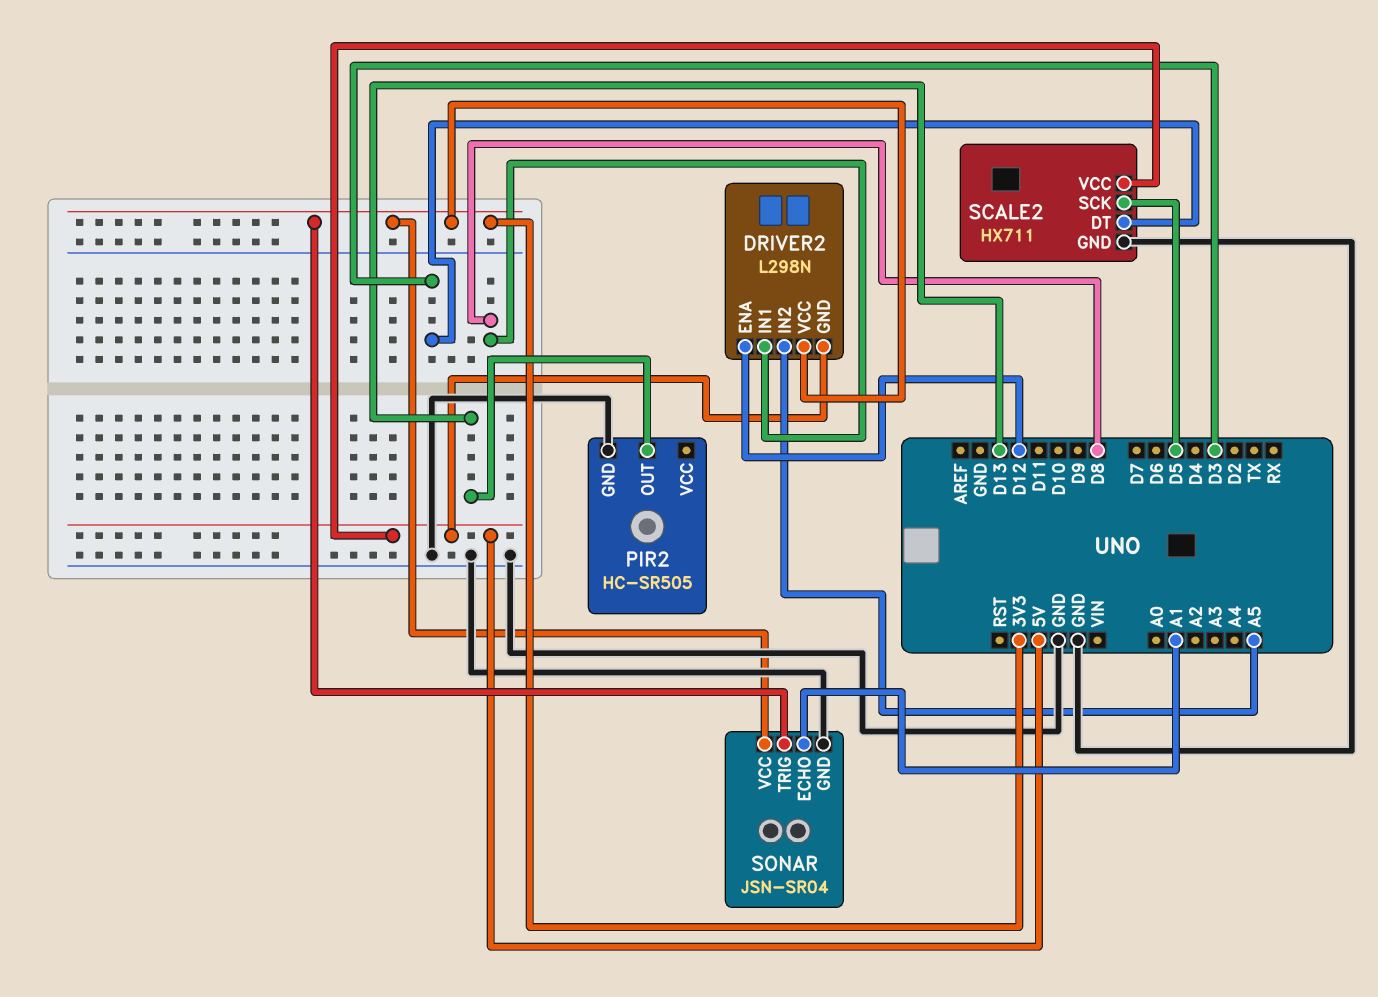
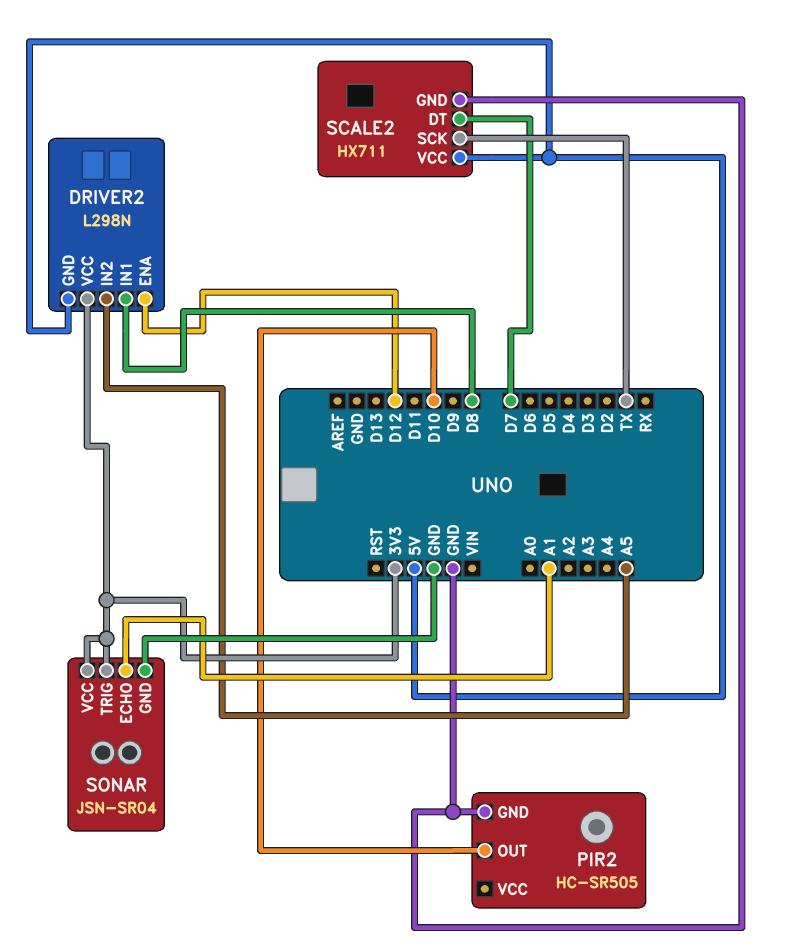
PIR2 pin OUT: D13 -> D10
SCALE2 pin DT: D3 -> D7
SCALE2 pin SCK: D5 -> TX

